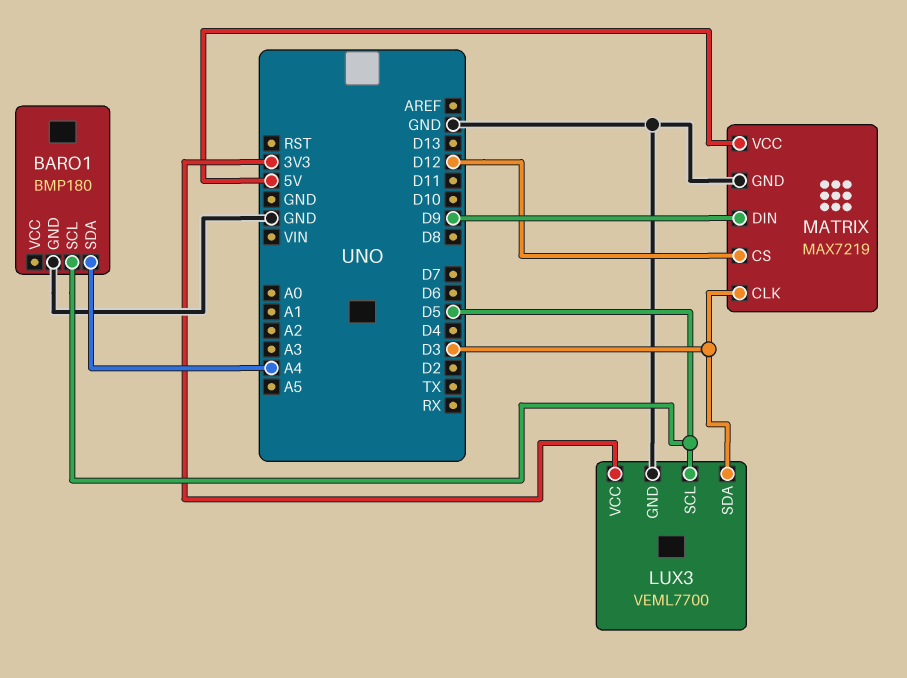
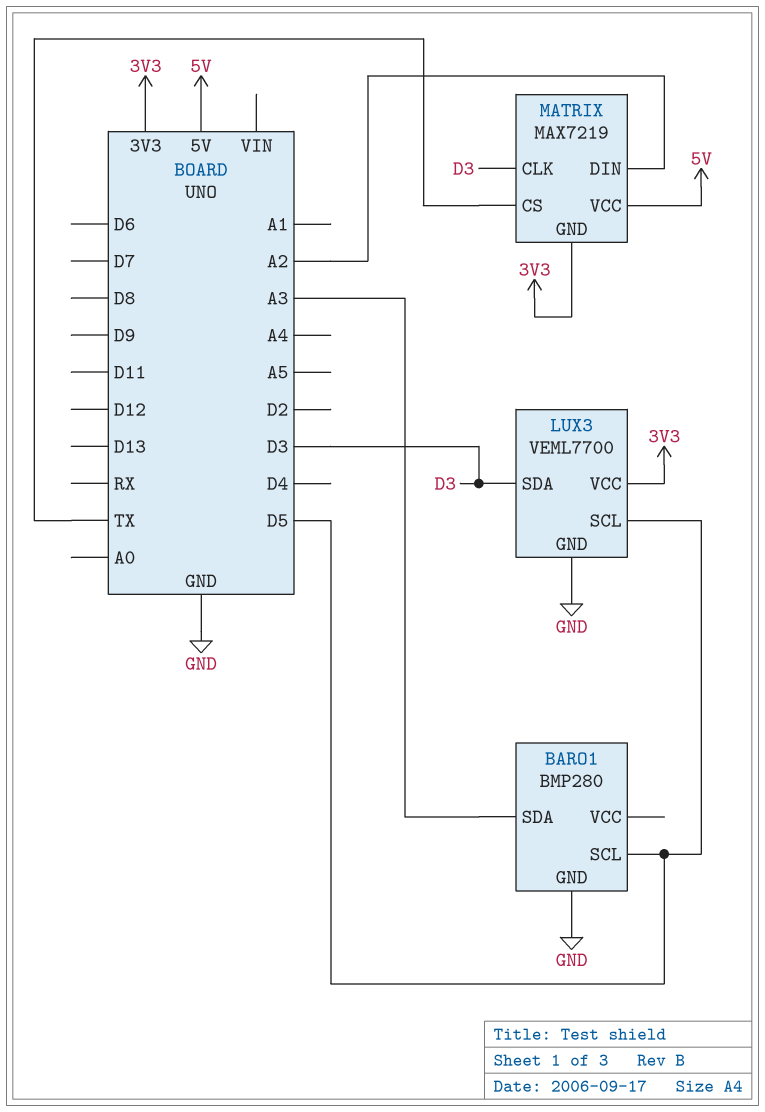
BARO1: BMP180 -> BMP280
BARO1 pin SDA: A4 -> A3
MATRIX pin CS: D12 -> TX
MATRIX pin DIN: D9 -> A2
MATRIX pin GND: GND -> 3V3

